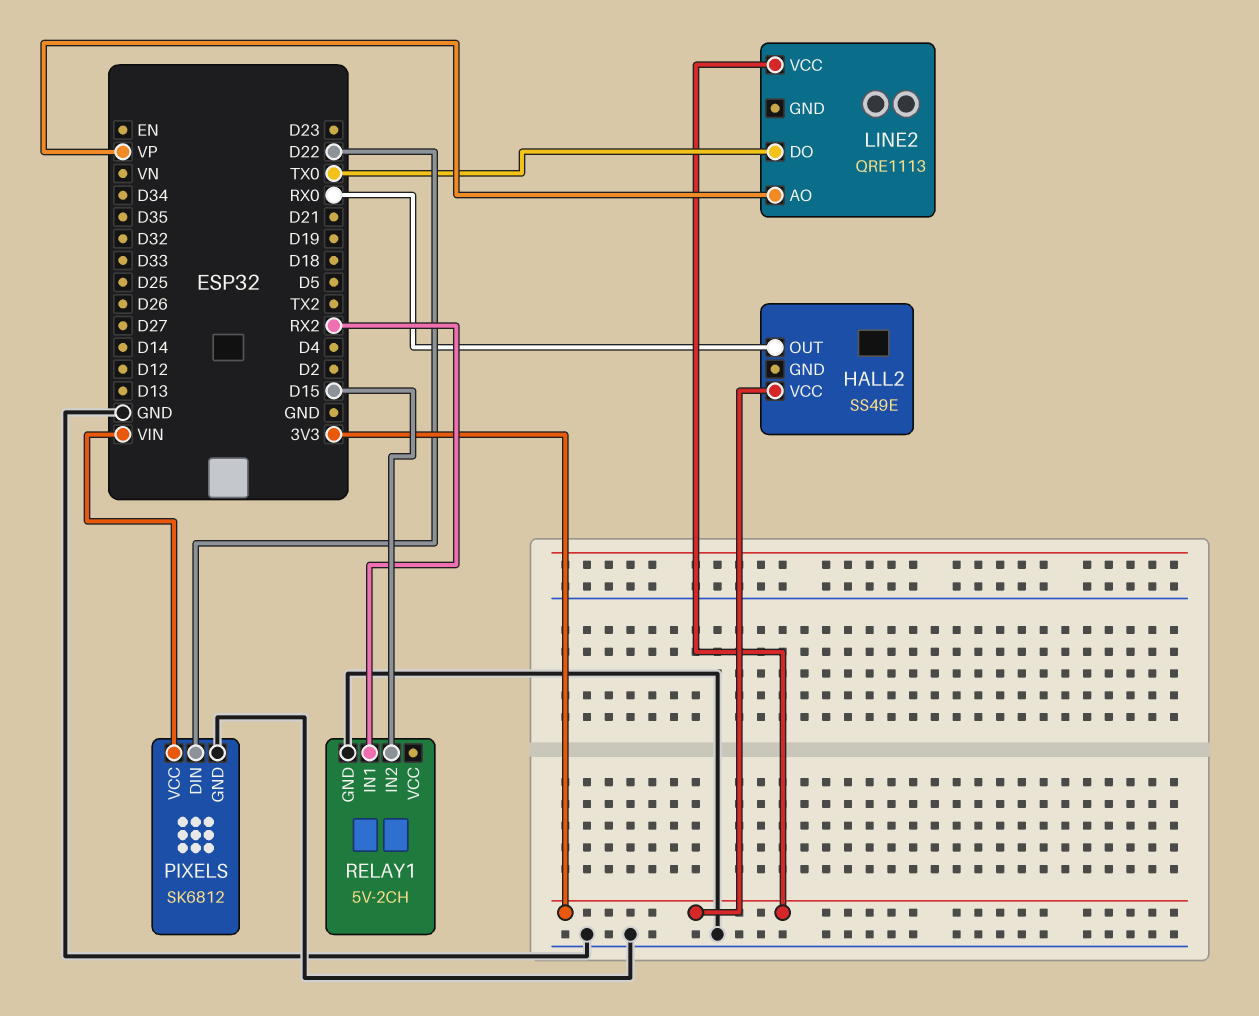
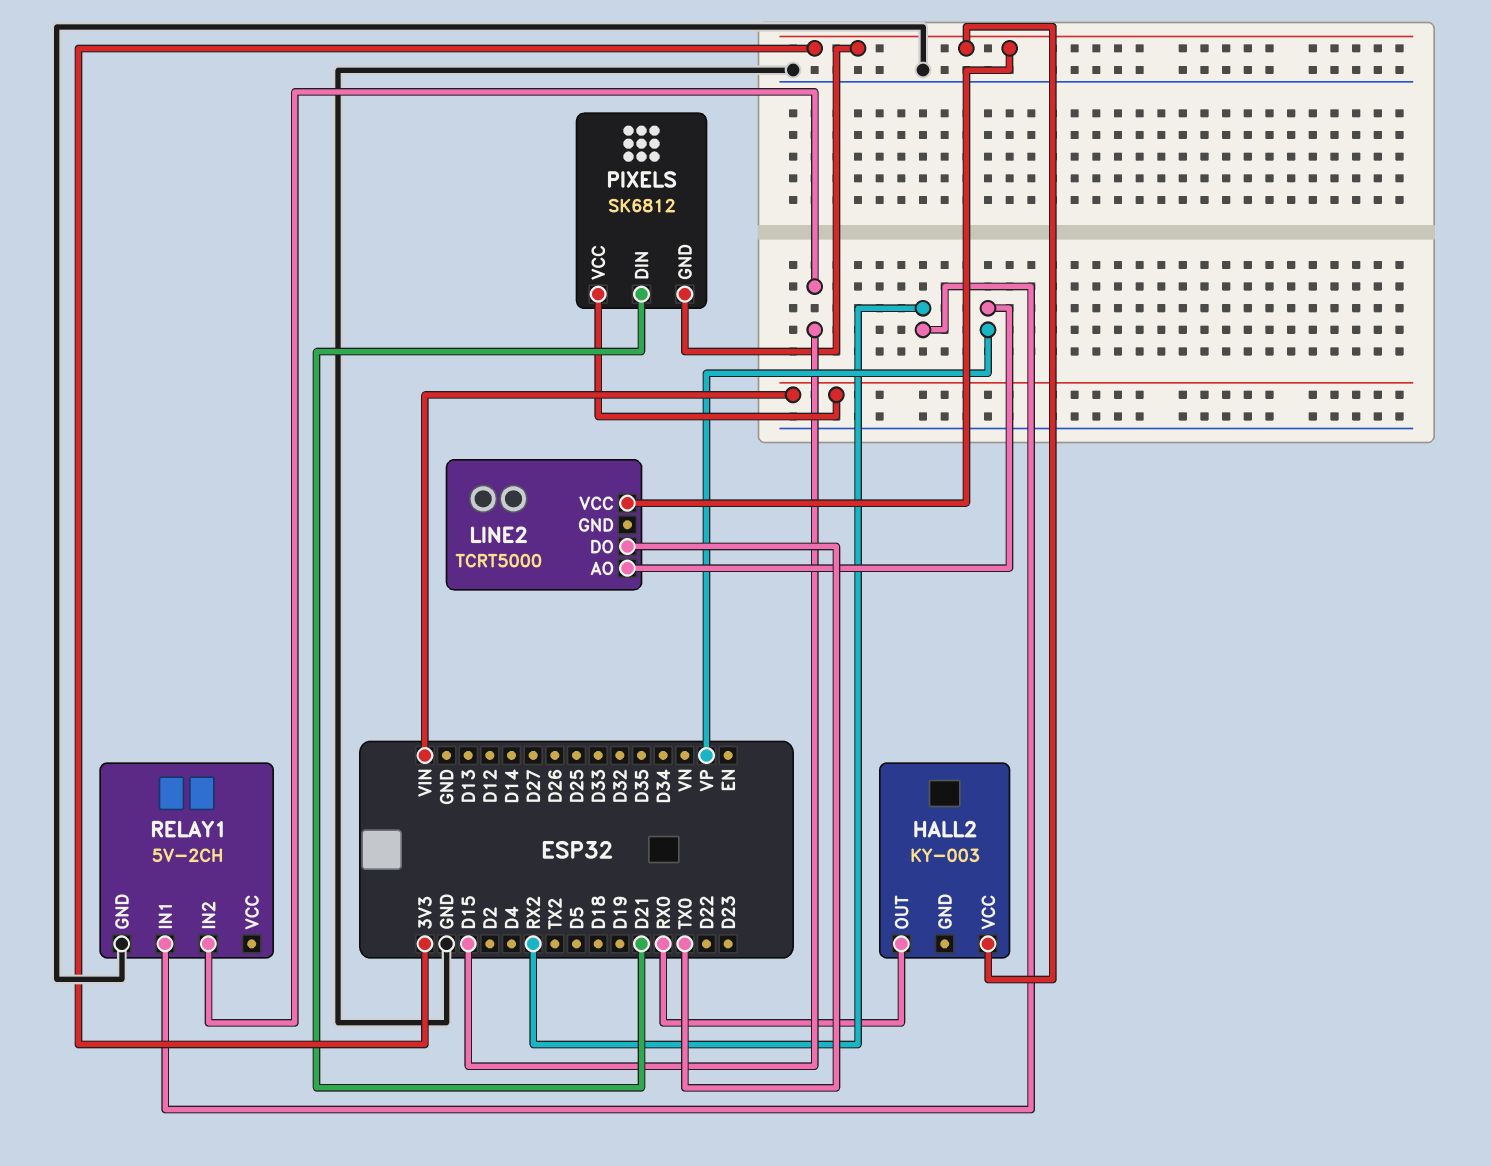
HALL2: SS49E -> KY-003
LINE2: QRE1113 -> TCRT5000
PIXELS pin DIN: D22 -> D21
PIXELS pin GND: GND -> 3V3

